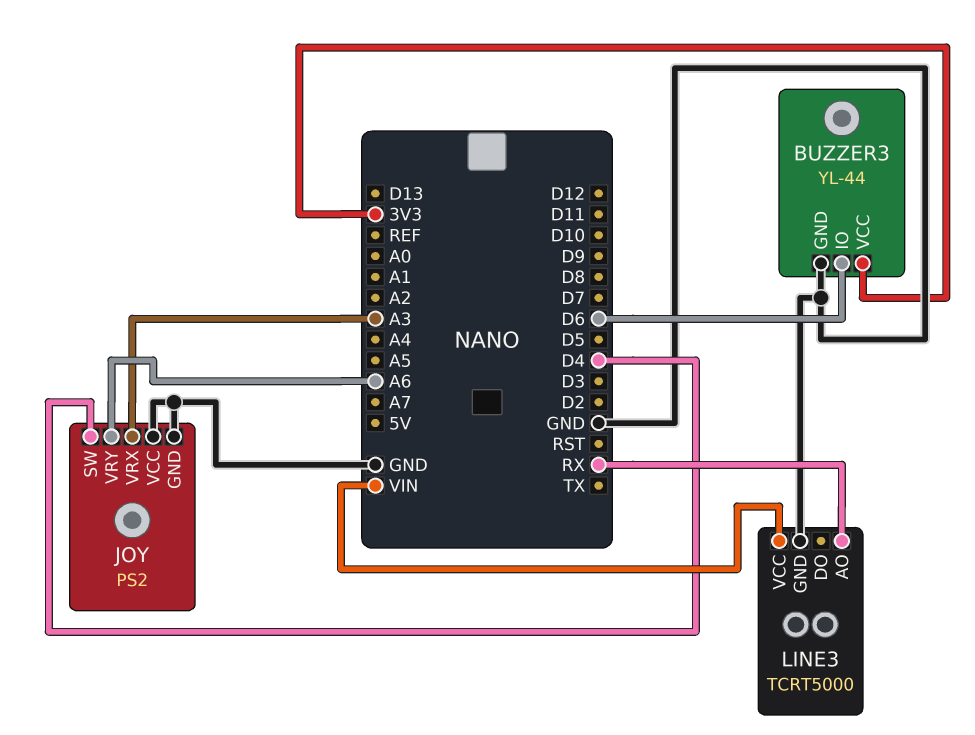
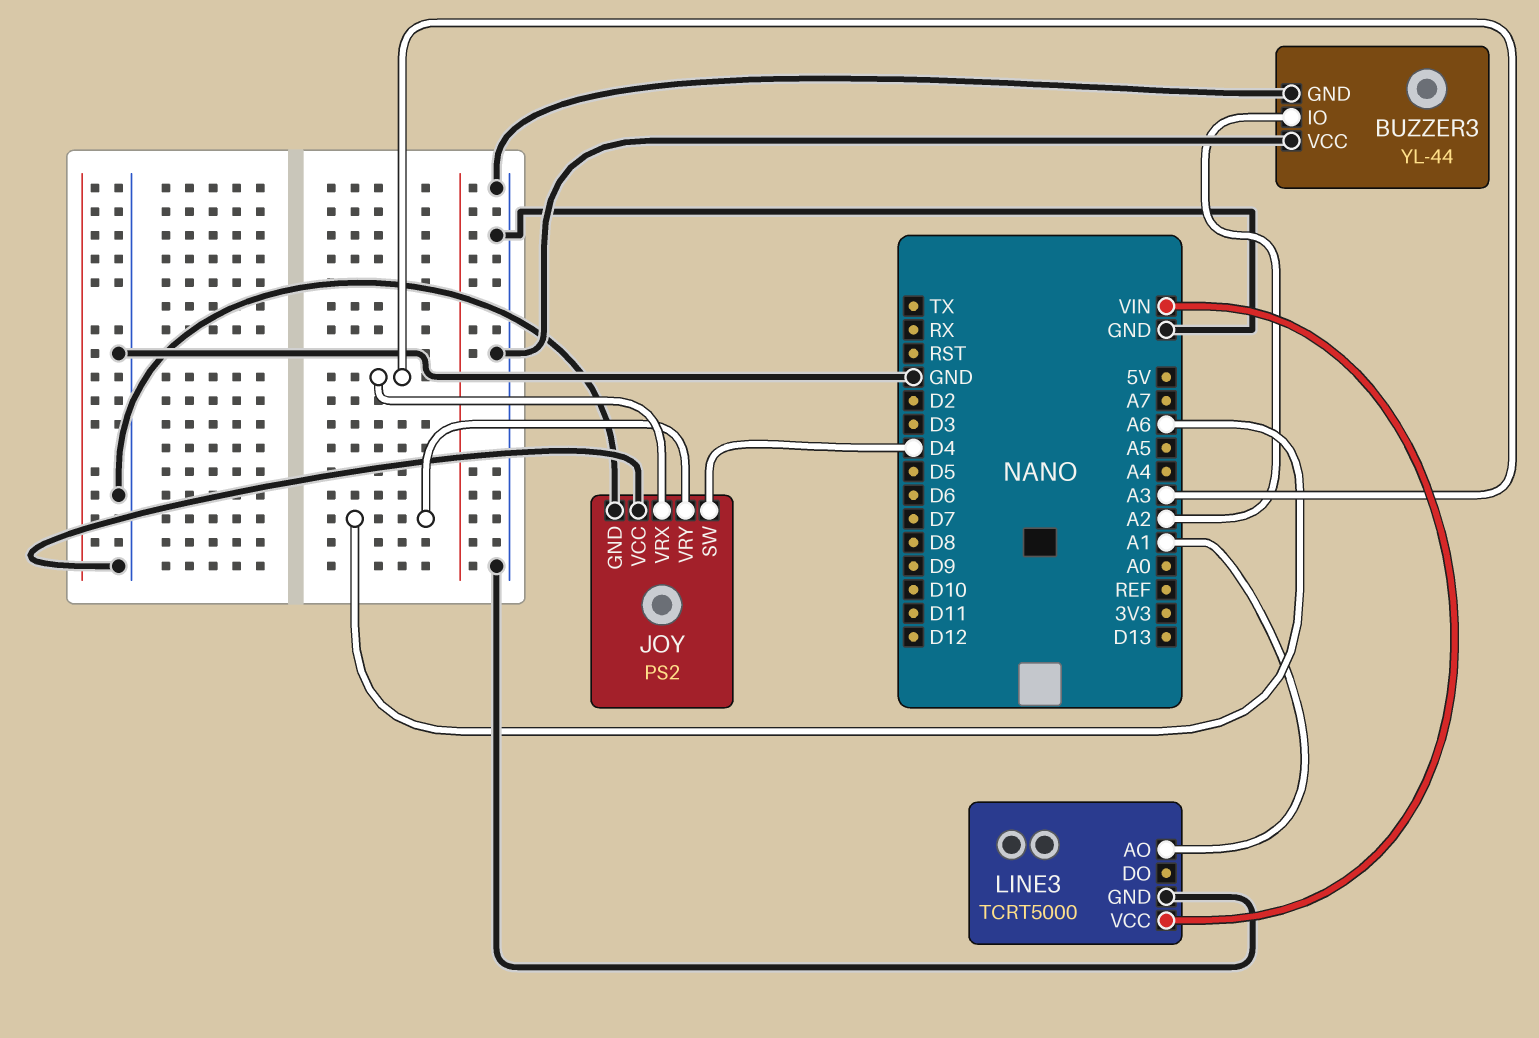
BUZZER3 pin IO: D6 -> A2
BUZZER3 pin VCC: 3V3 -> GND
LINE3 pin AO: RX -> A1

